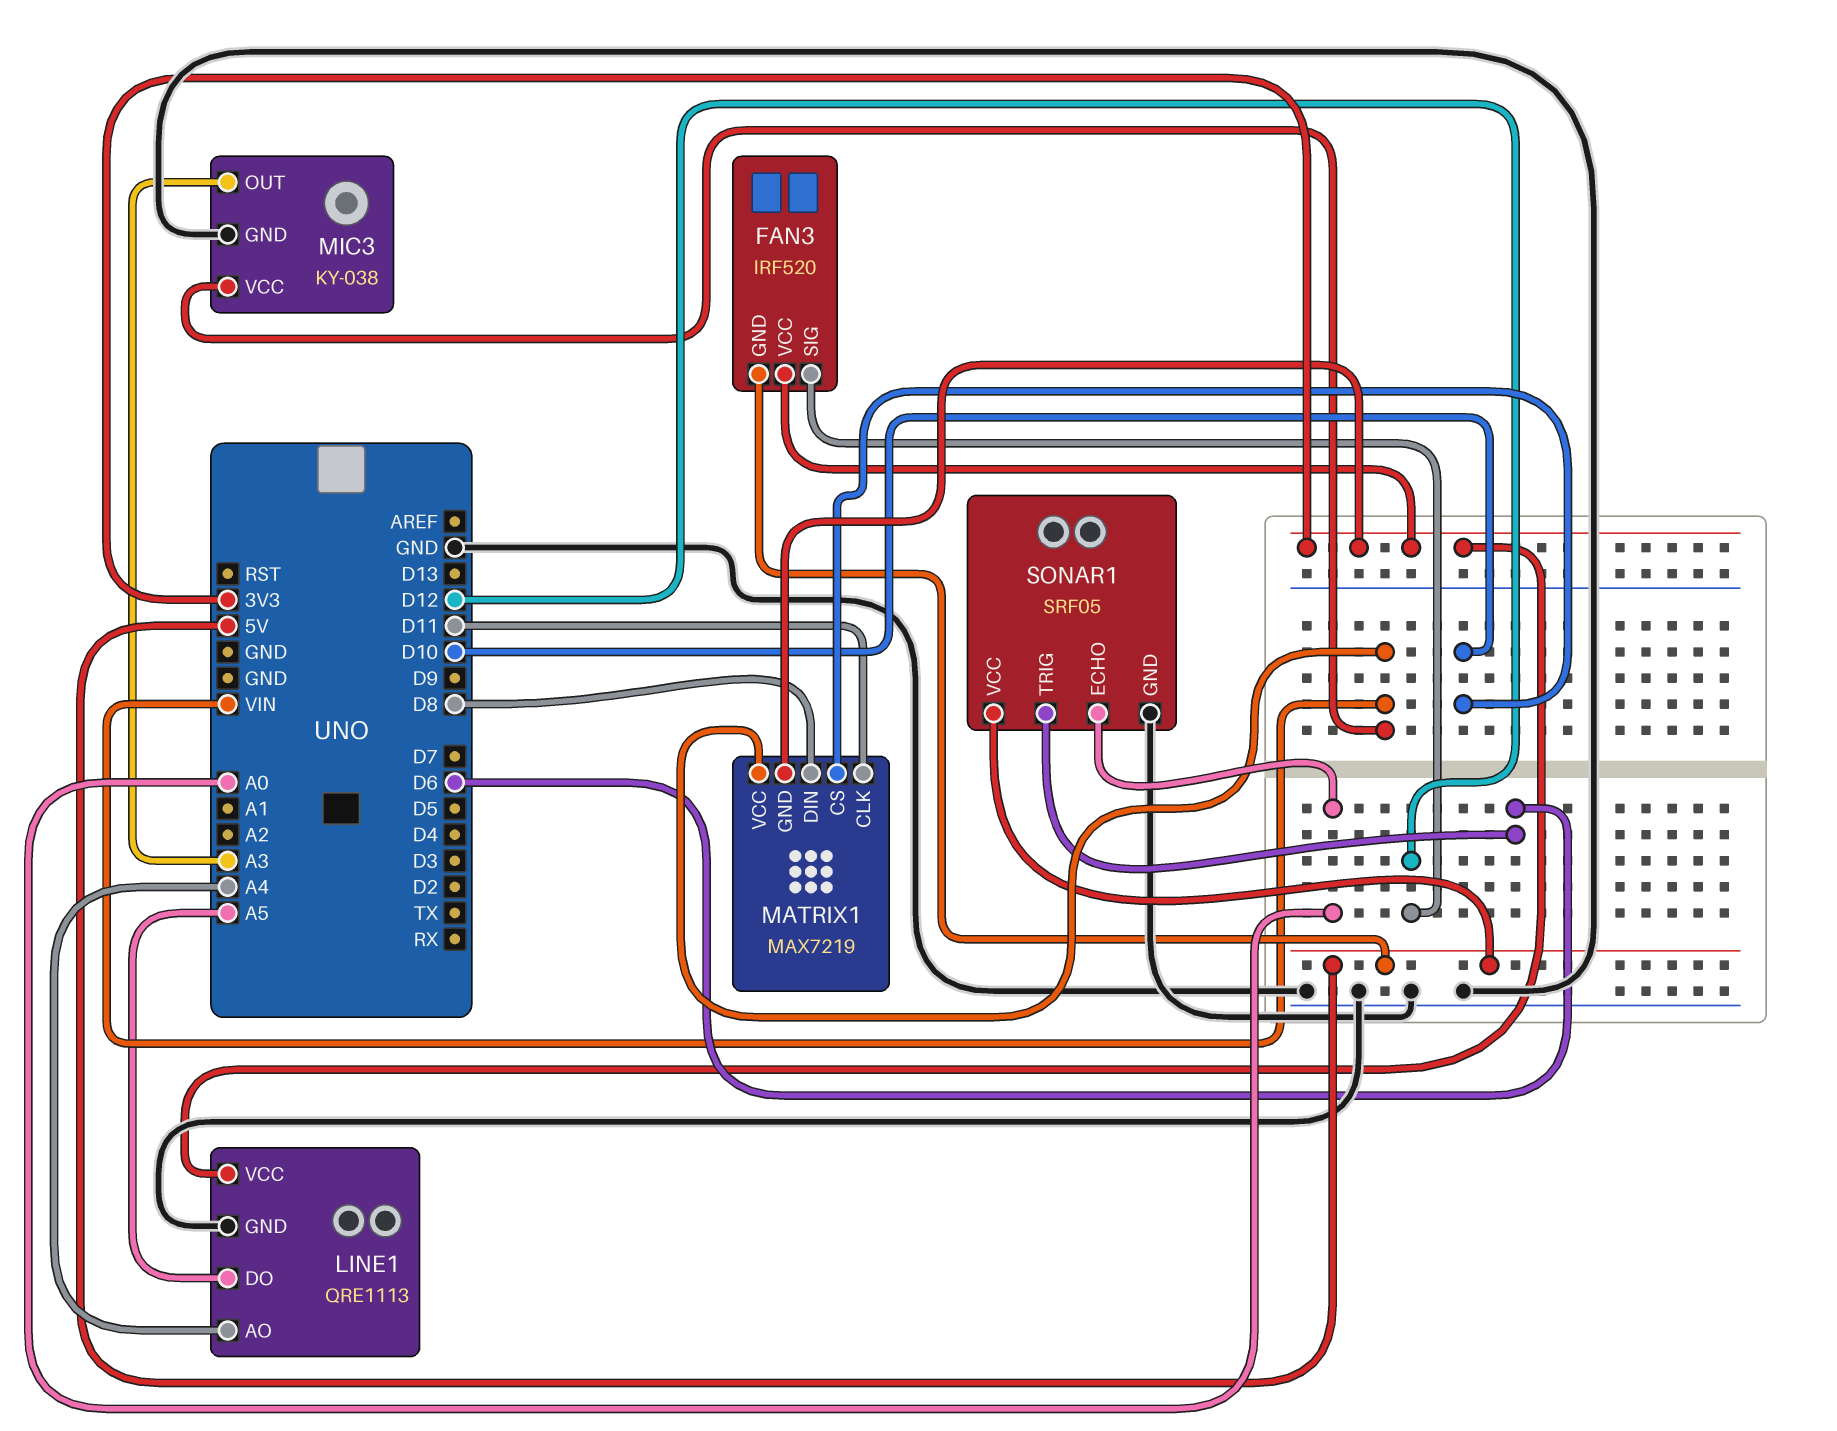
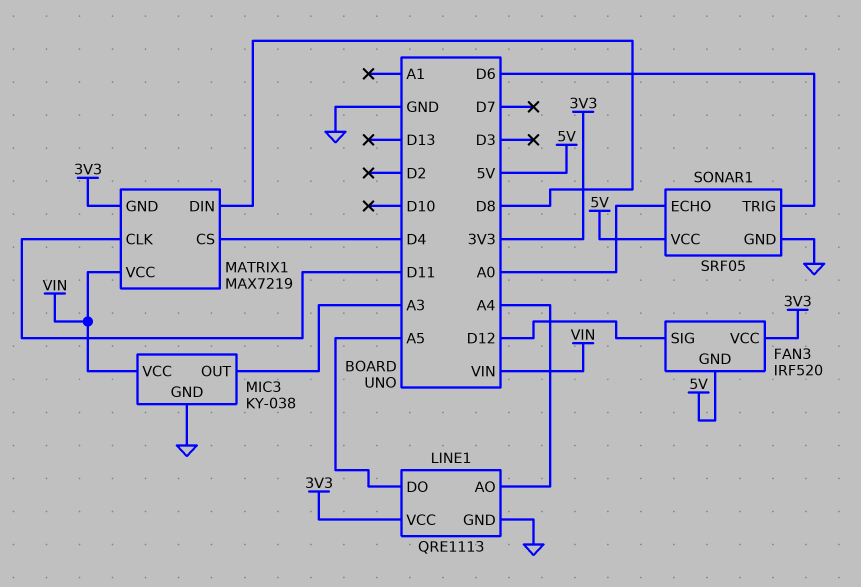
MATRIX1 pin CS: D10 -> D4

